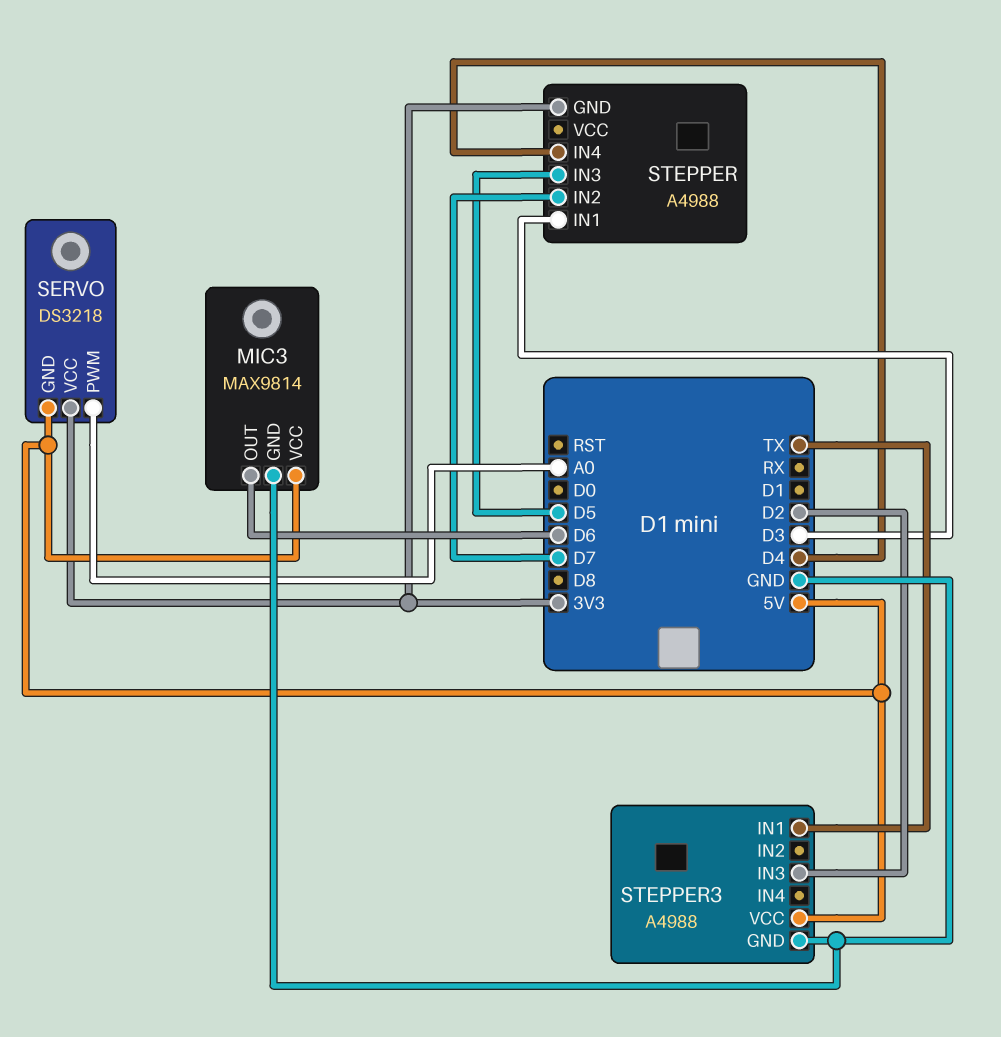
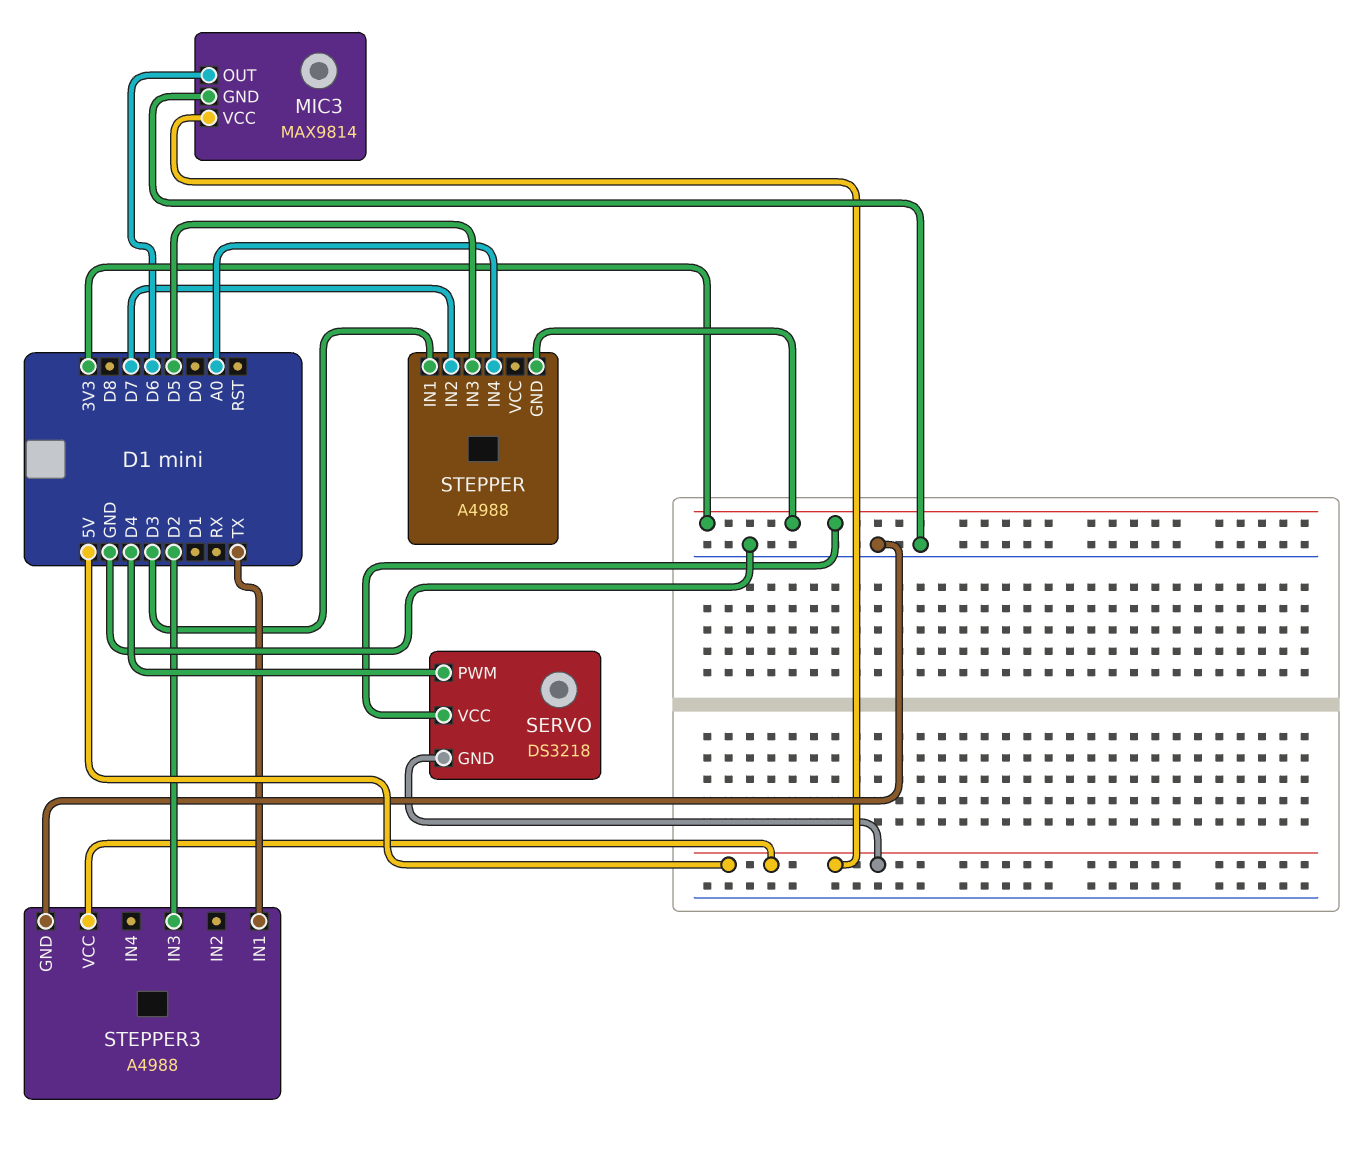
SERVO pin PWM: A0 -> D4
STEPPER pin IN4: D4 -> A0

